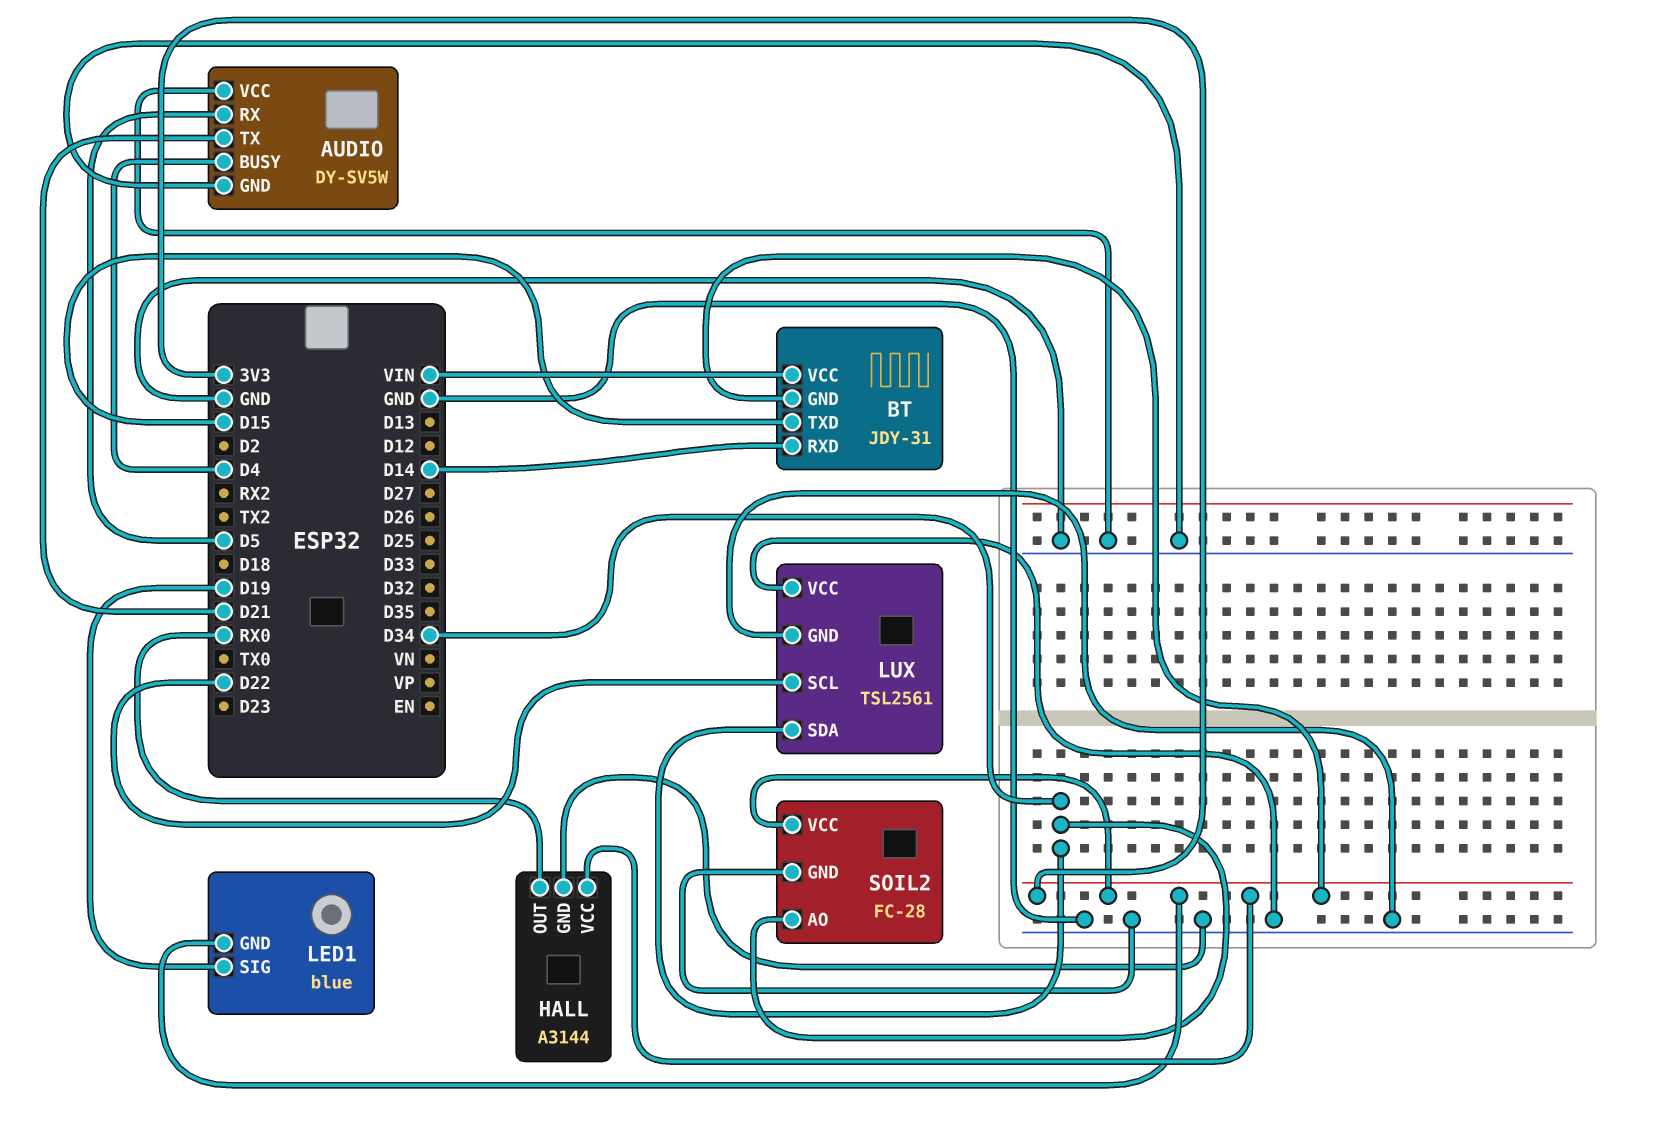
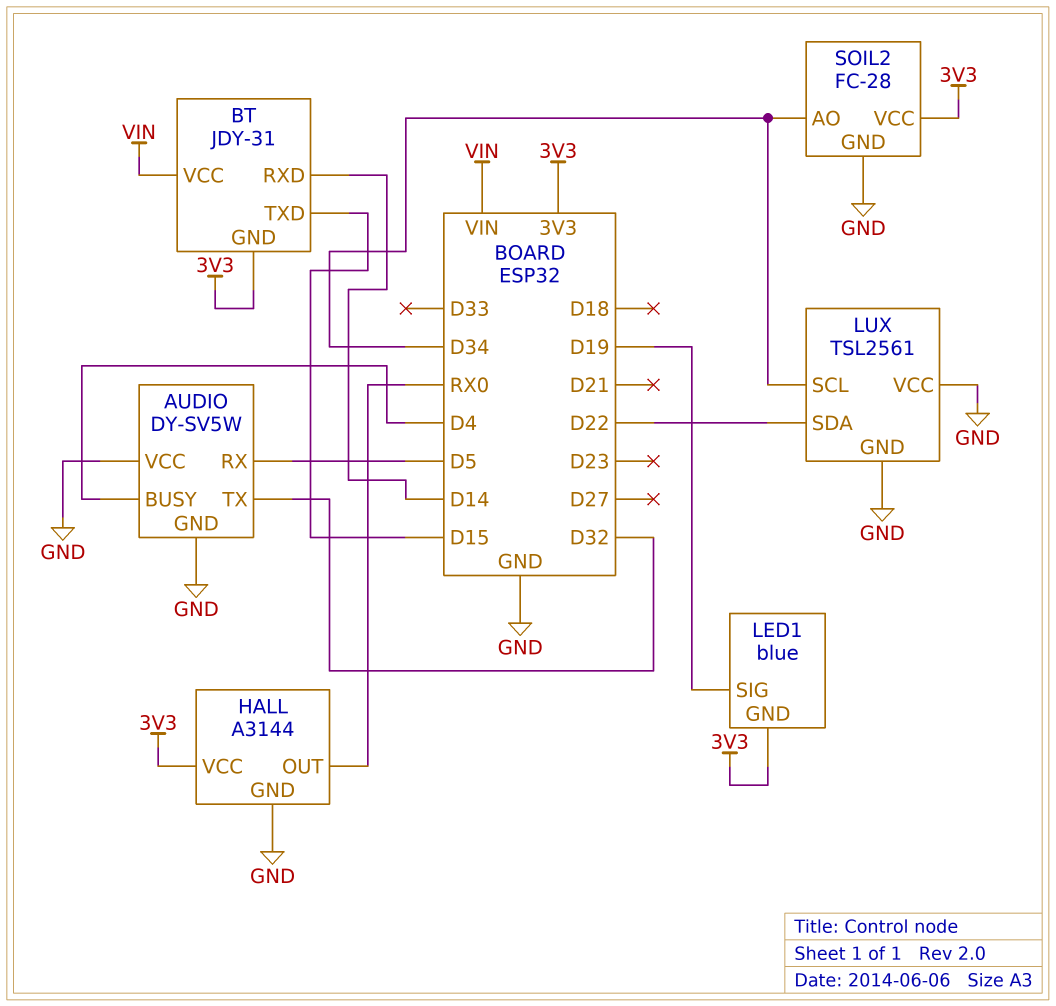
AUDIO pin TX: D21 -> D32
LUX pin SCL: D22 -> D34
LUX pin SDA: D34 -> D22

